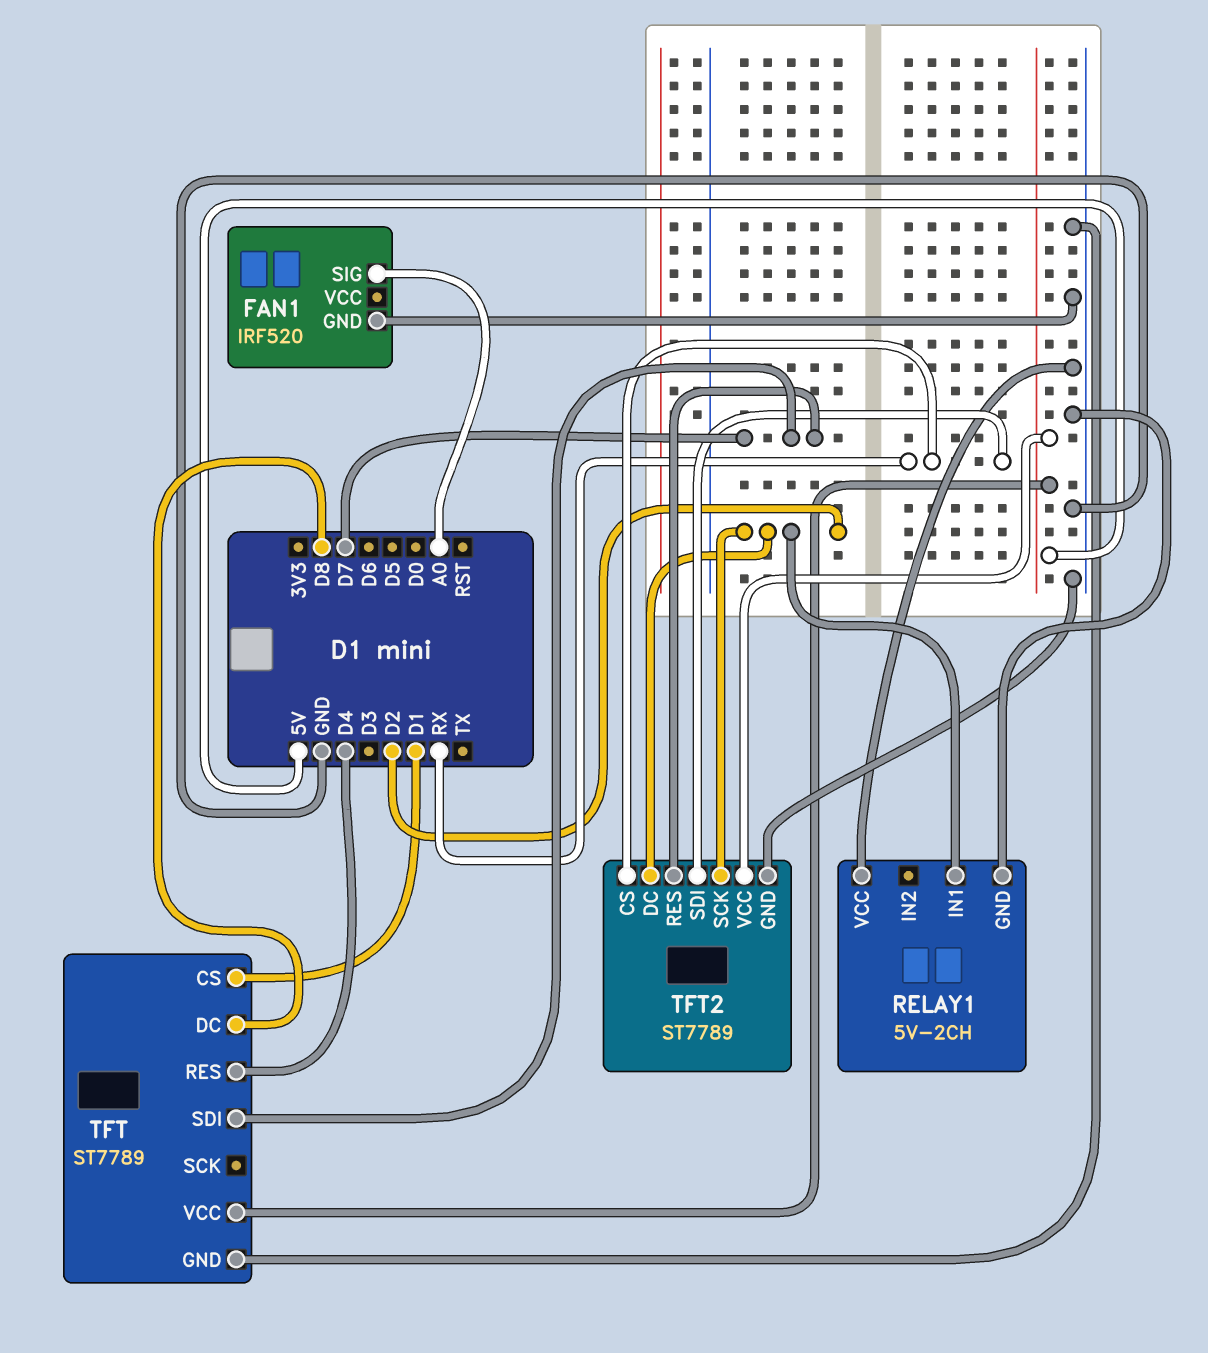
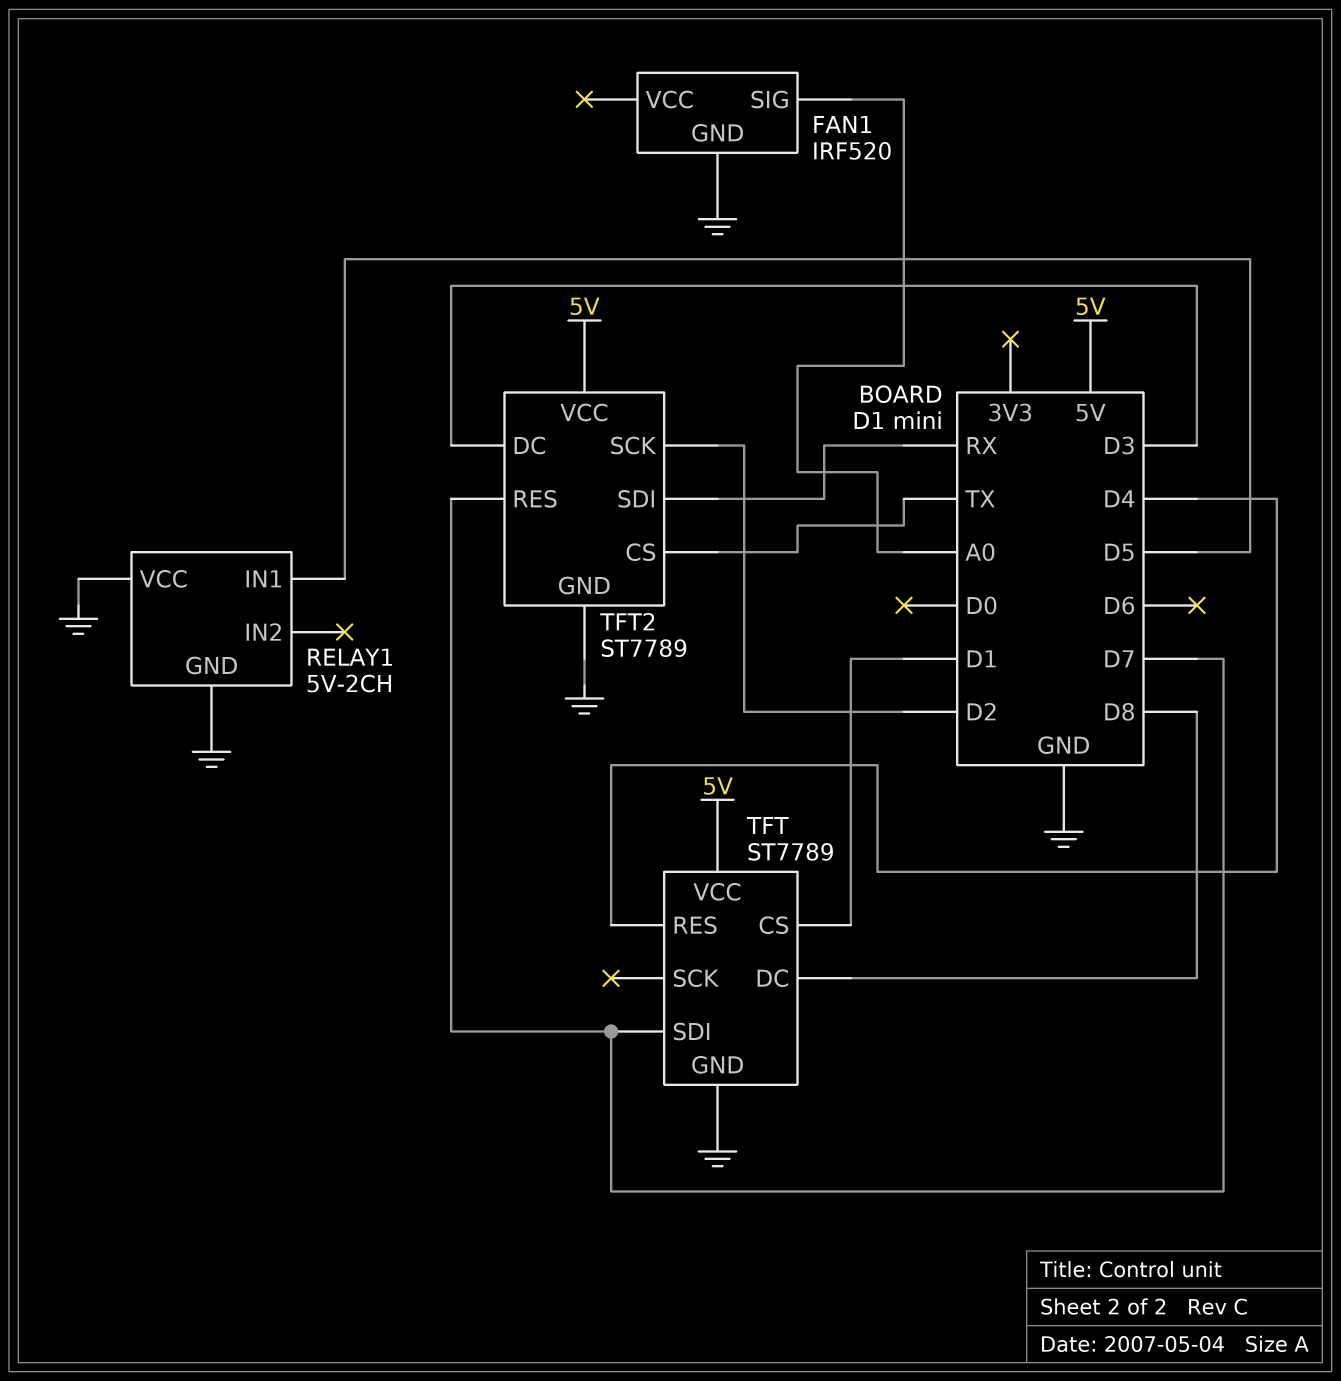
RELAY1 pin IN1: D2 -> D5
TFT2 pin CS: RX -> TX
TFT2 pin DC: D2 -> D3

